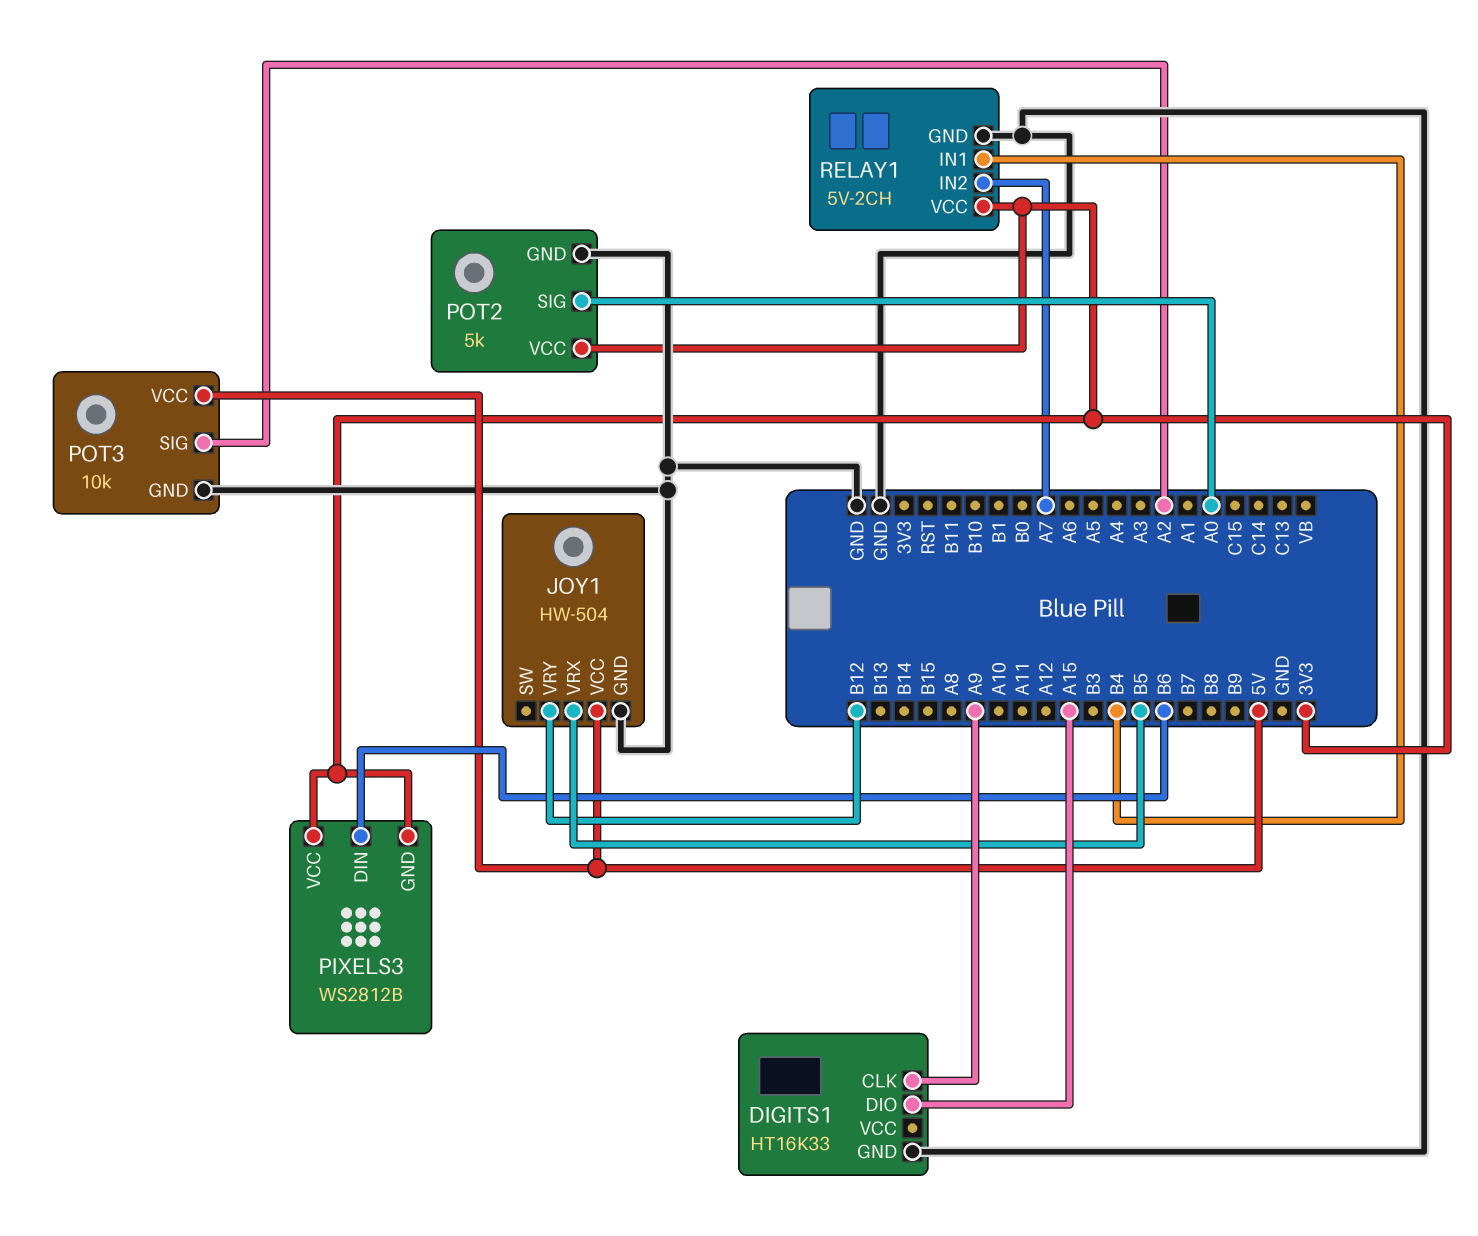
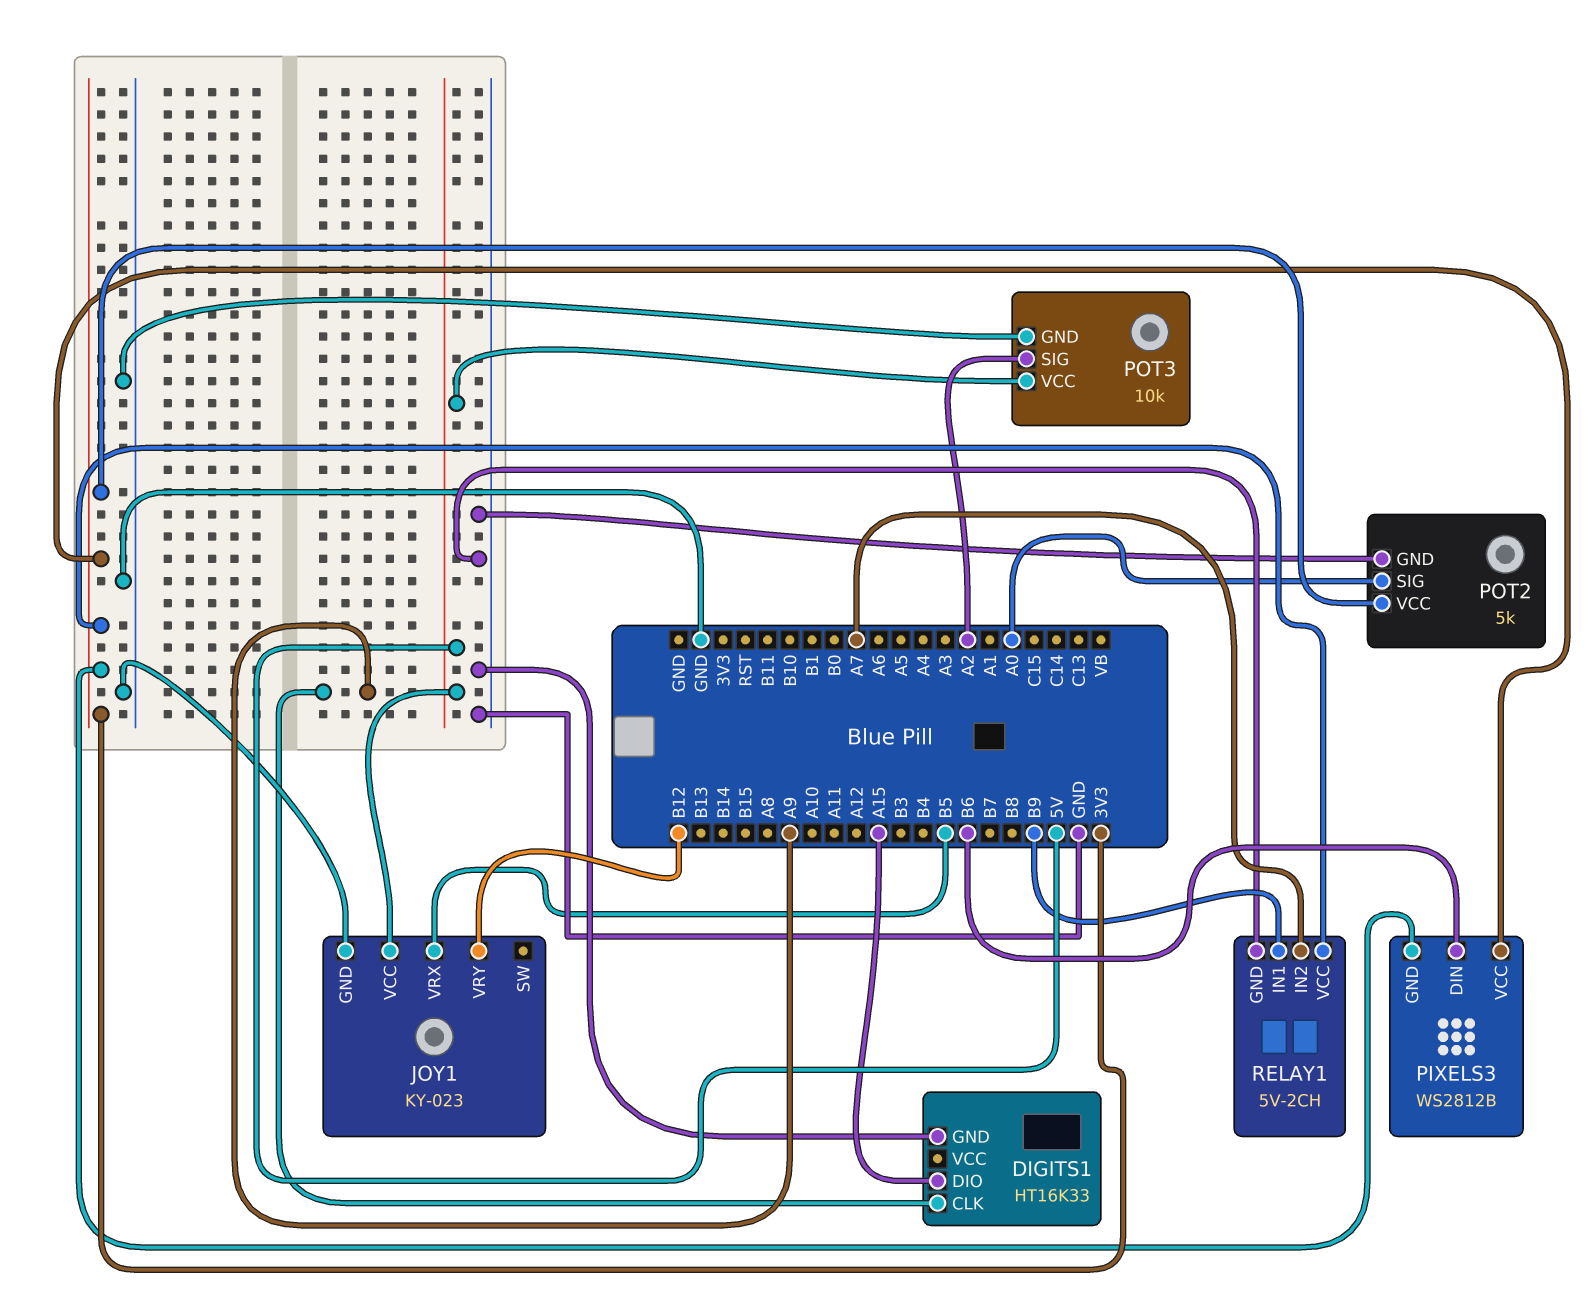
JOY1: HW-504 -> KY-023
RELAY1 pin IN1: B4 -> B9

